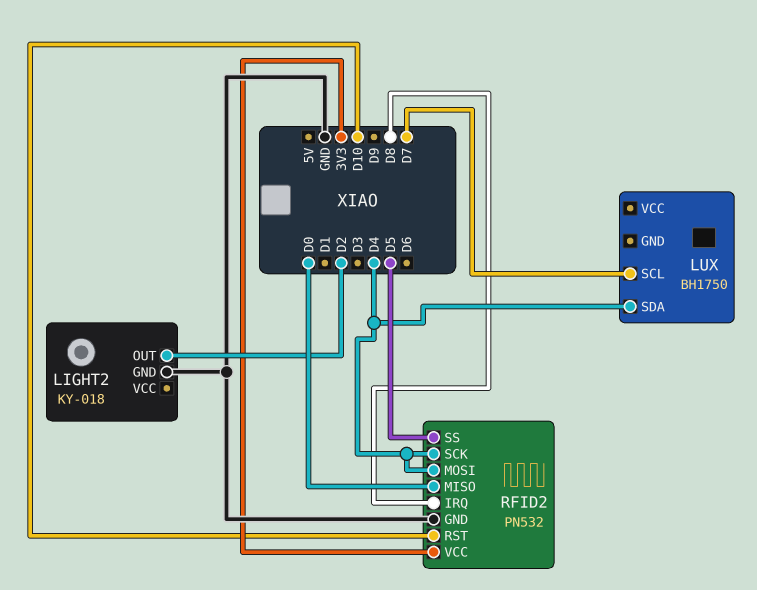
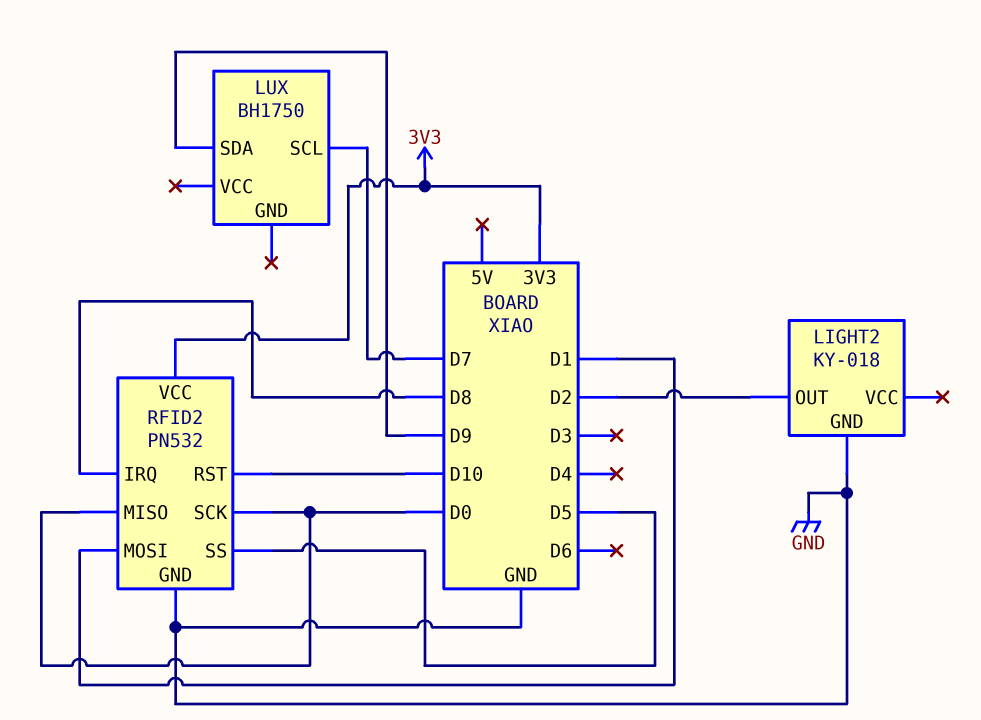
LUX pin SDA: D4 -> D9
RFID2 pin MOSI: D4 -> D1
RFID2 pin SCK: D4 -> D0

